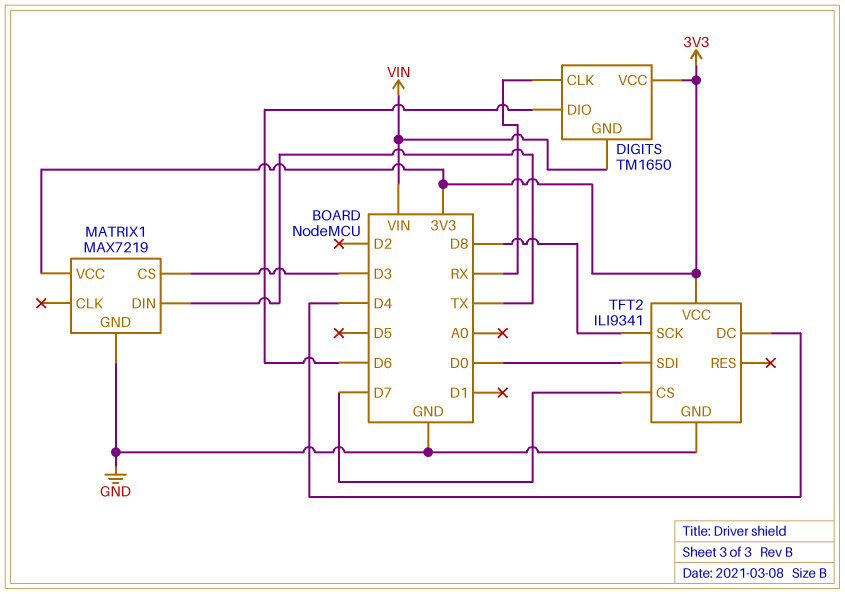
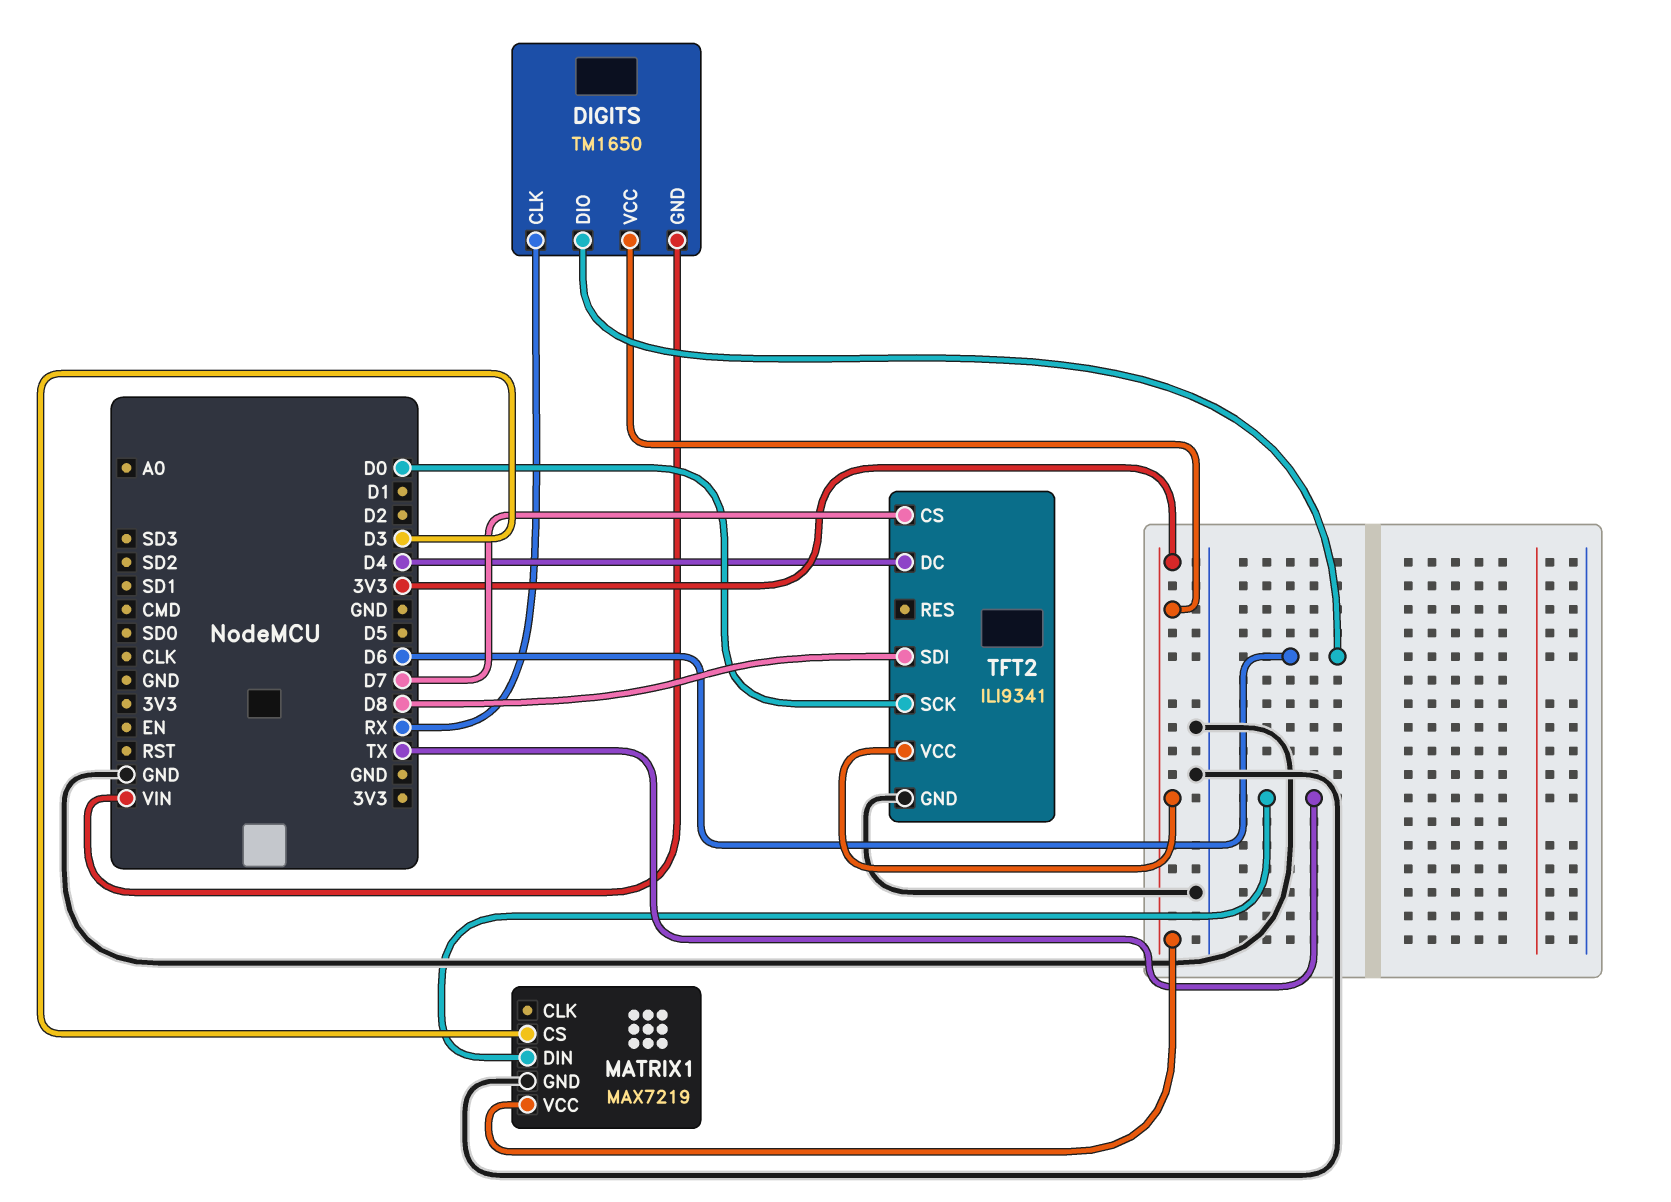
TFT2 pin SCK: D8 -> D0
TFT2 pin SDI: D0 -> D8

